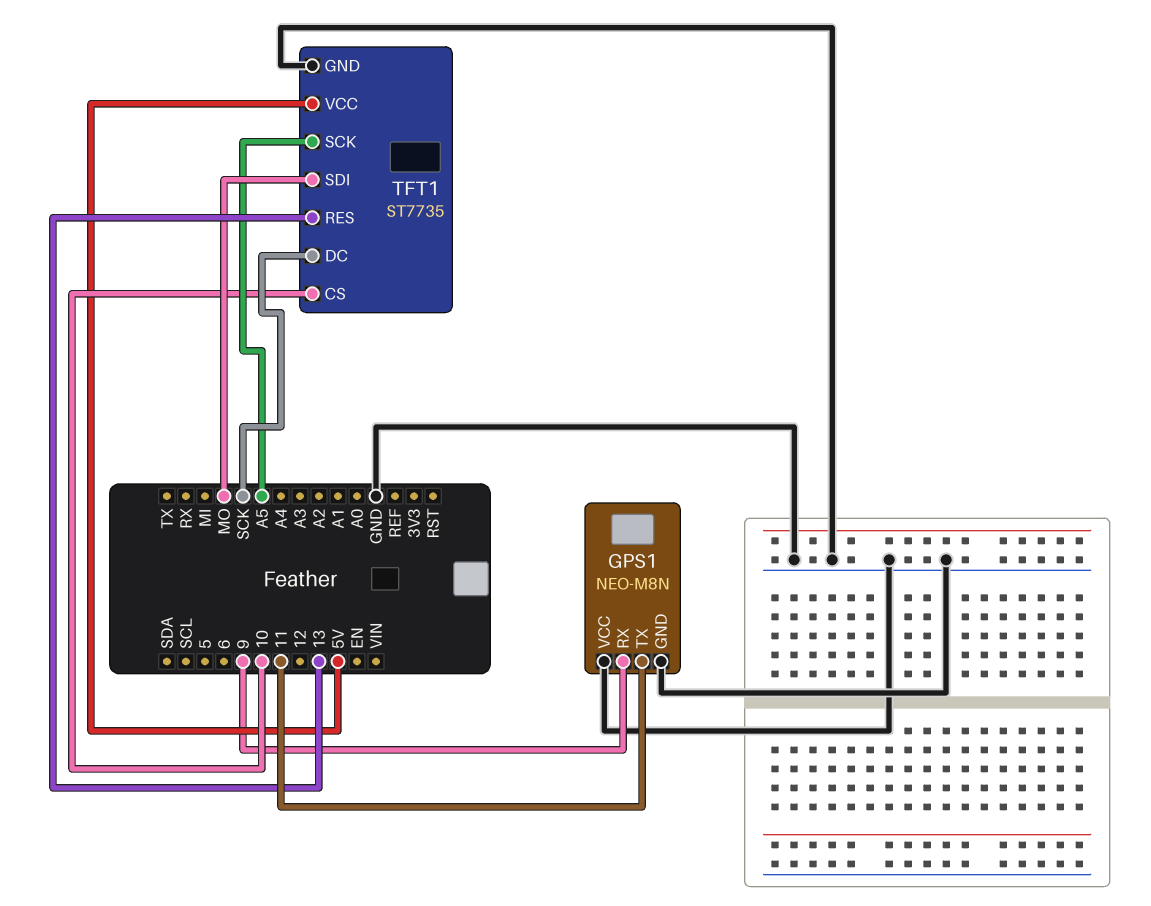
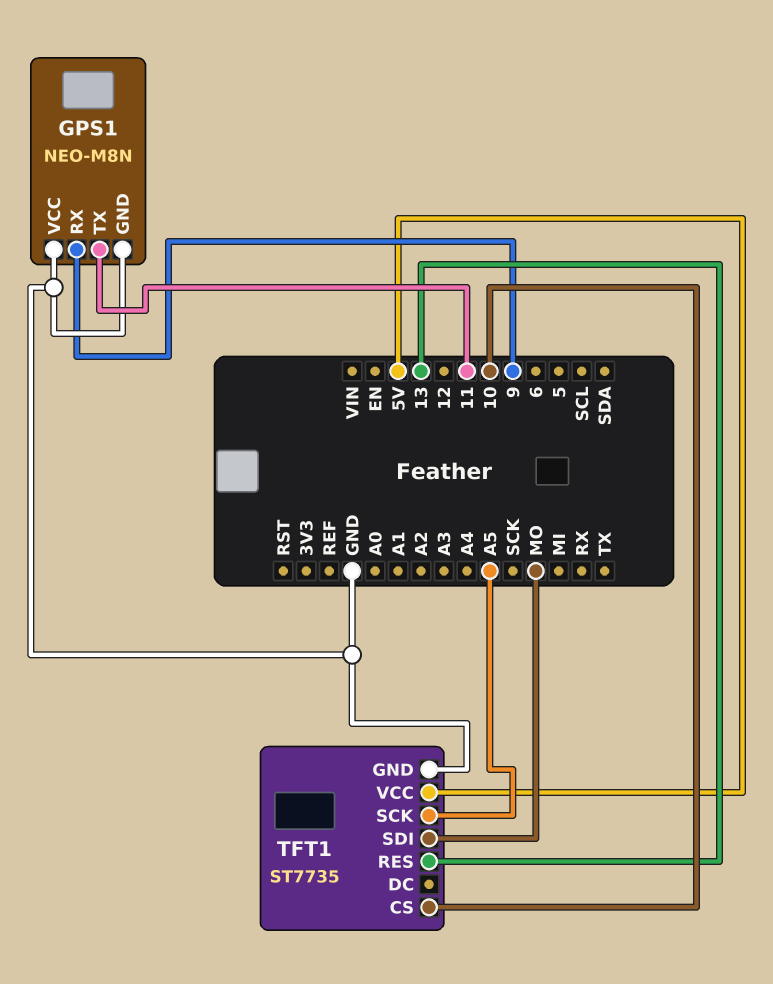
TFT1 pin DC: SCK -> none

